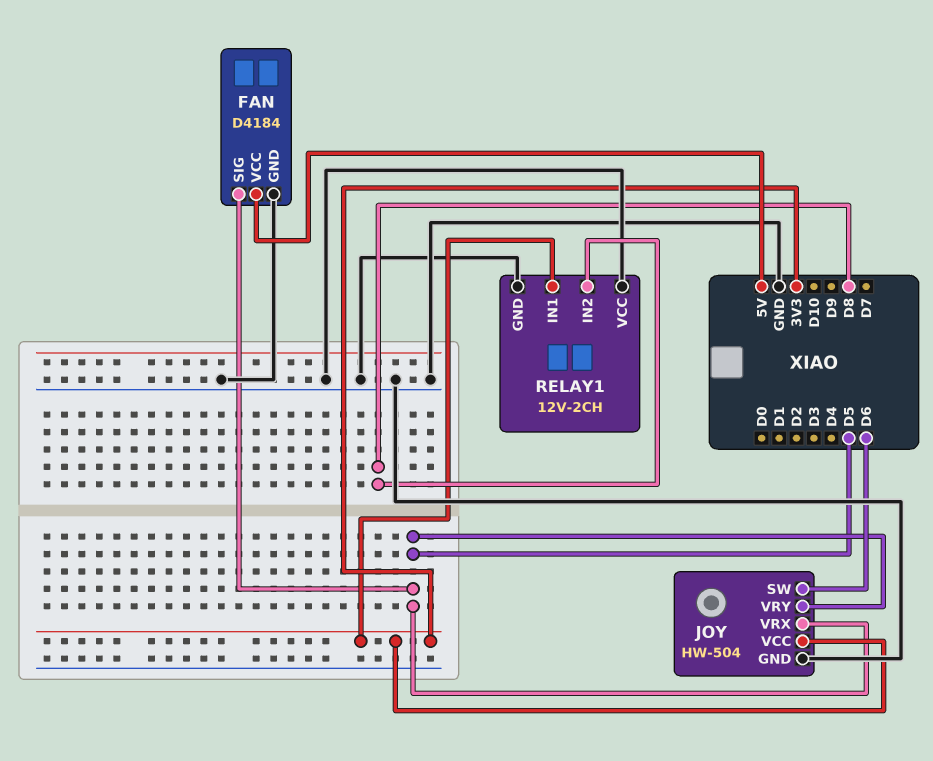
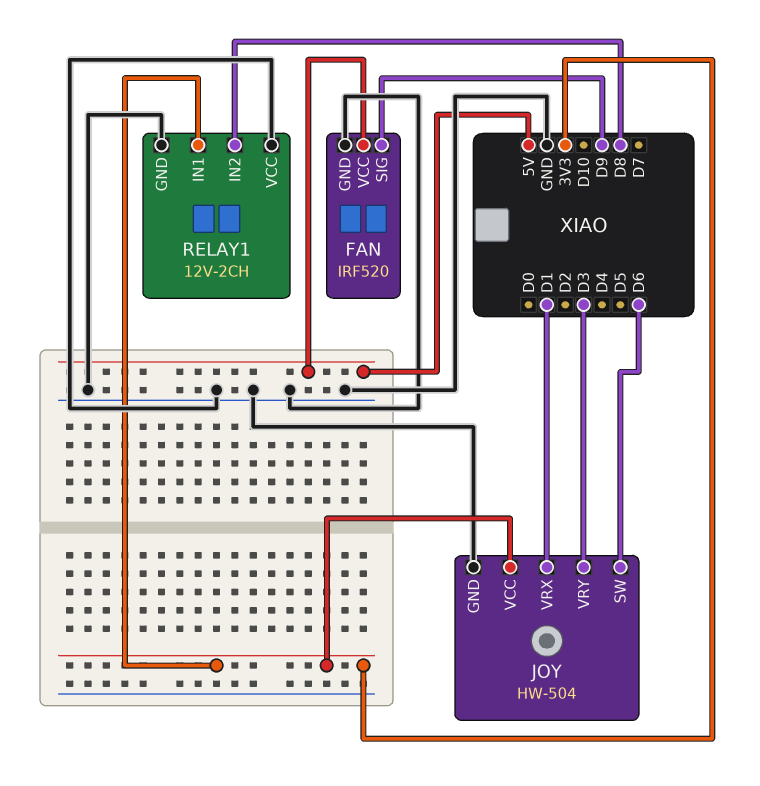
FAN: D4184 -> IRF520
FAN pin SIG: D5 -> D9
JOY pin VRX: D5 -> D1
JOY pin VRY: D5 -> D3

